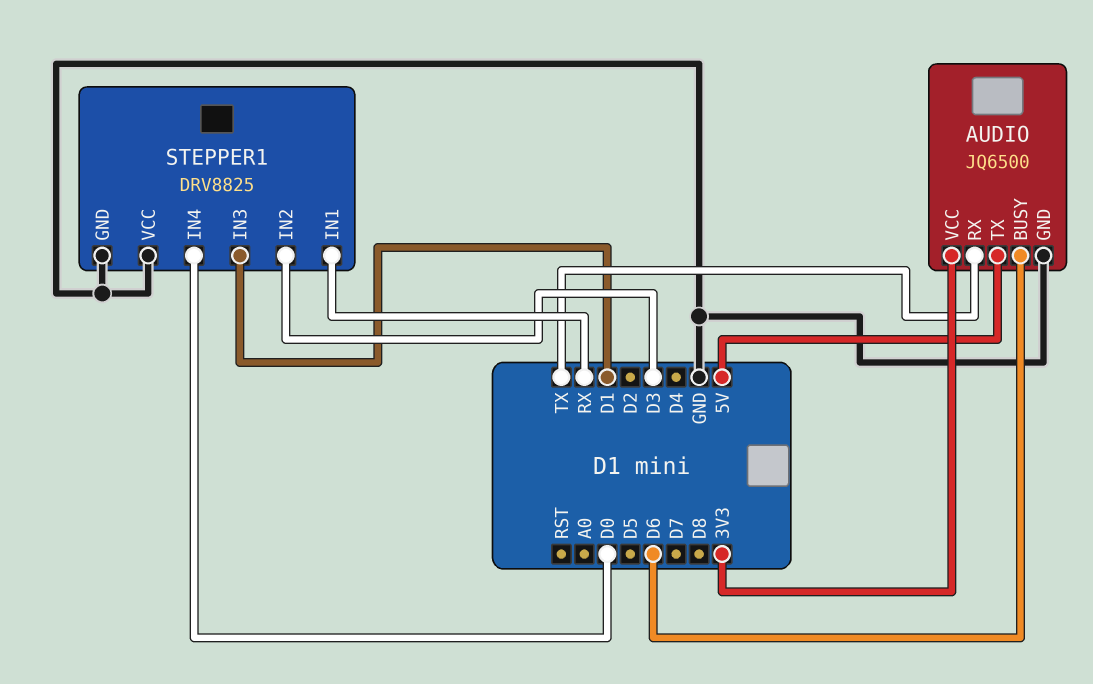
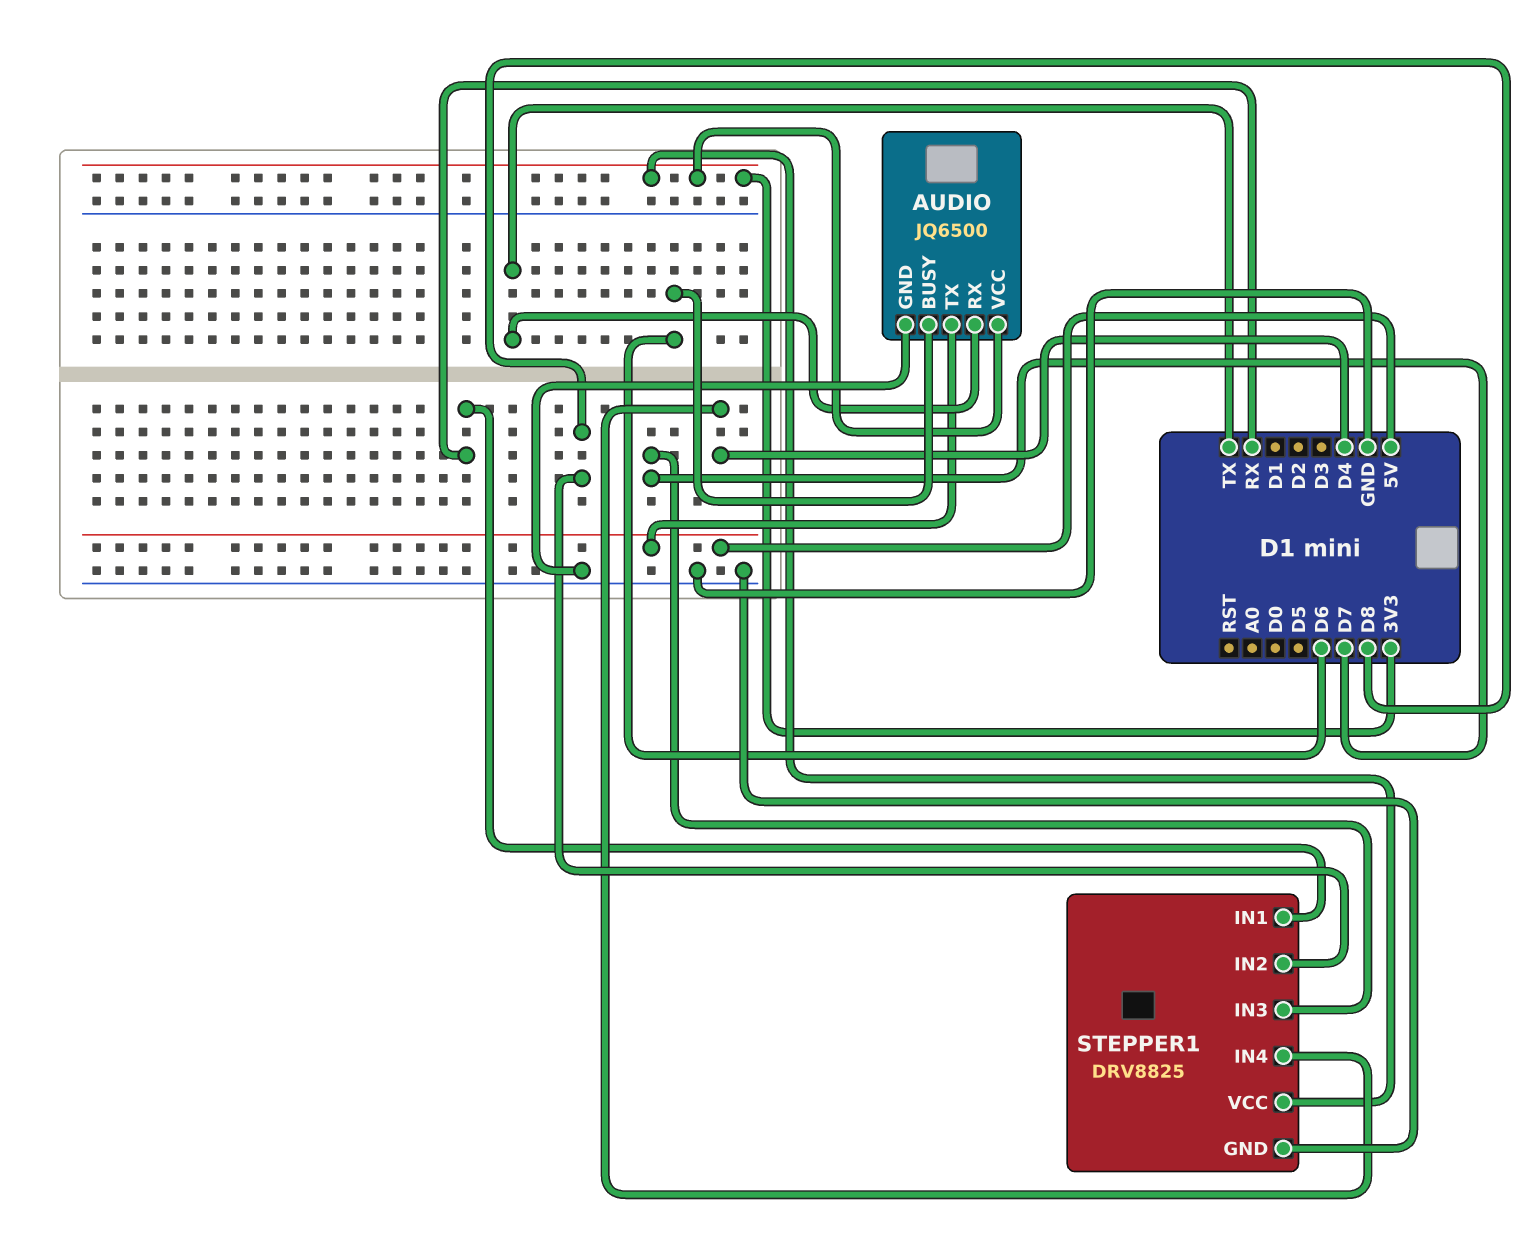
STEPPER1 pin IN2: D3 -> D8
STEPPER1 pin IN3: D1 -> D7
STEPPER1 pin IN4: D0 -> D4
STEPPER1 pin VCC: GND -> 3V3

